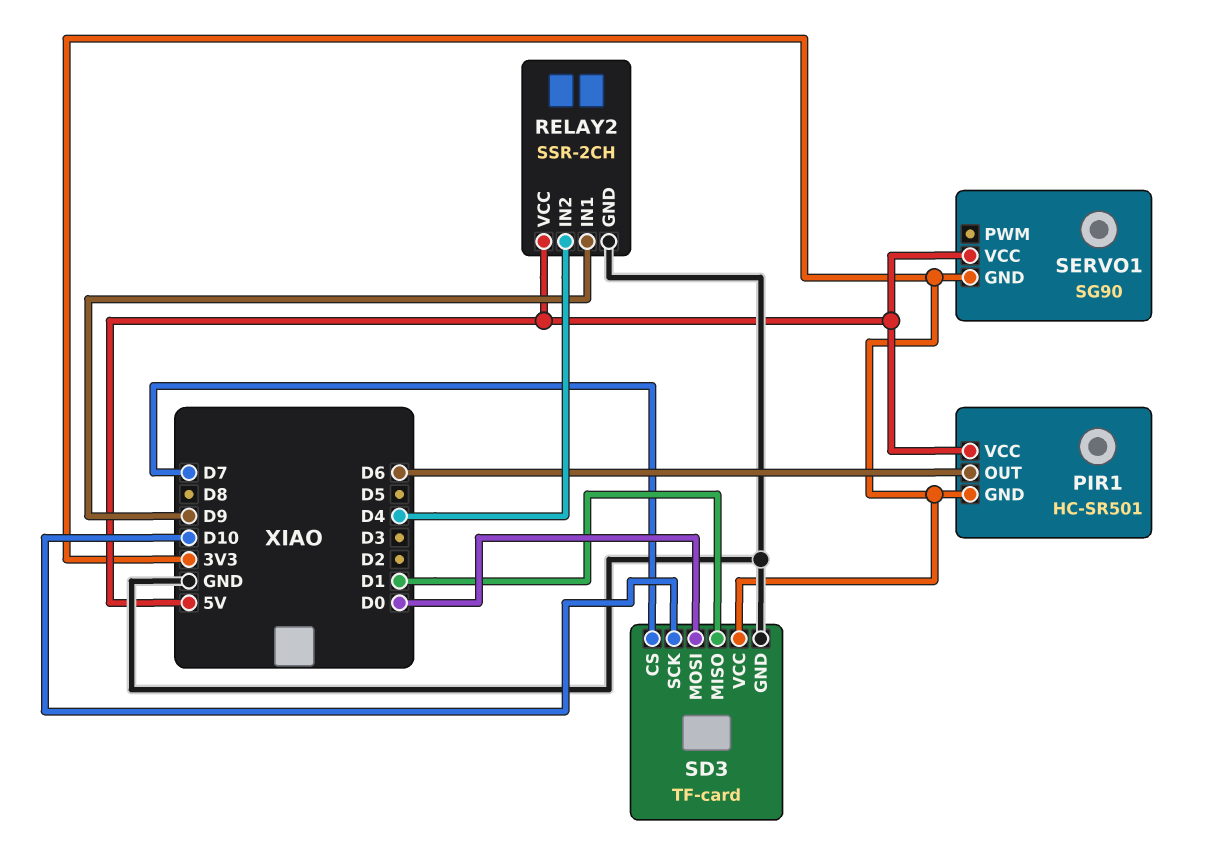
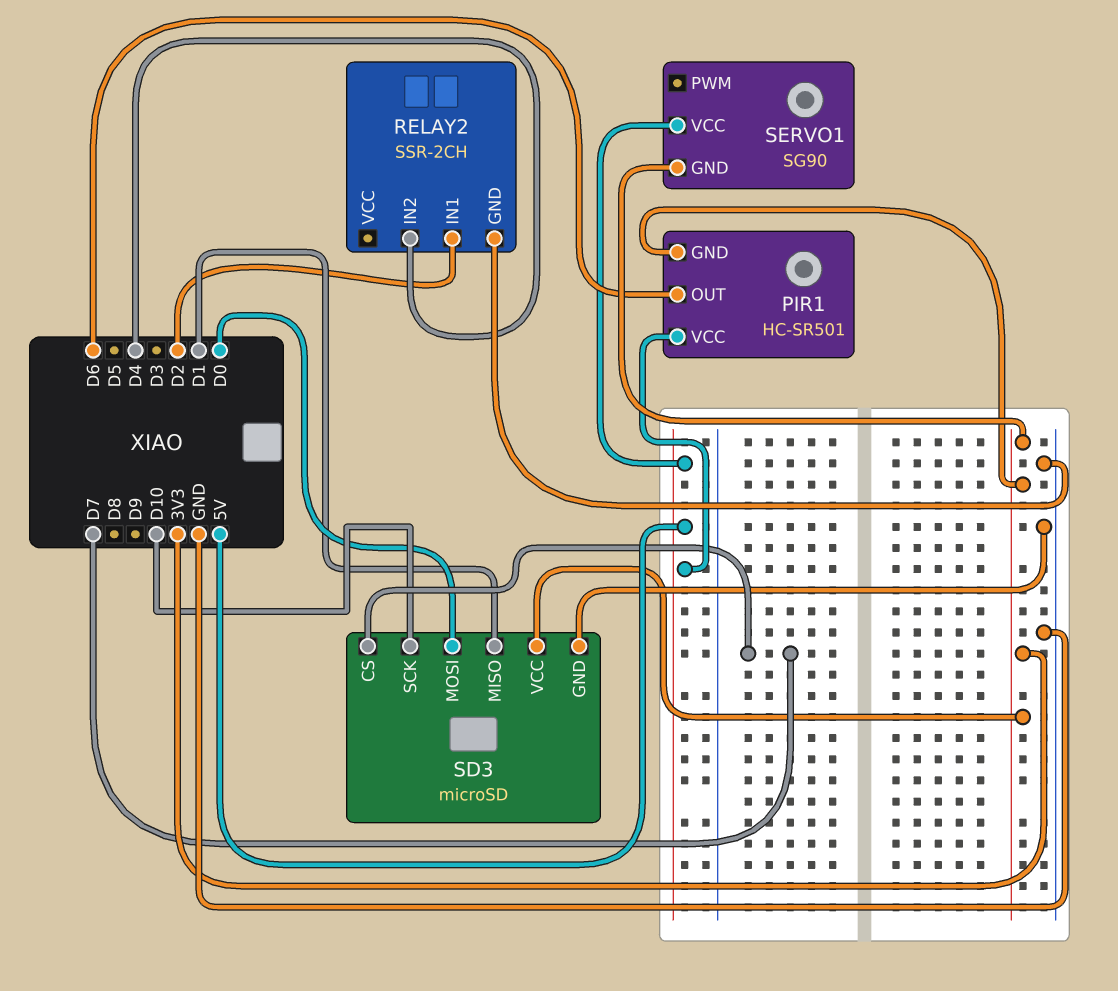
RELAY2 pin IN1: D9 -> D2
RELAY2 pin VCC: 5V -> none
SD3: TF-card -> microSD

